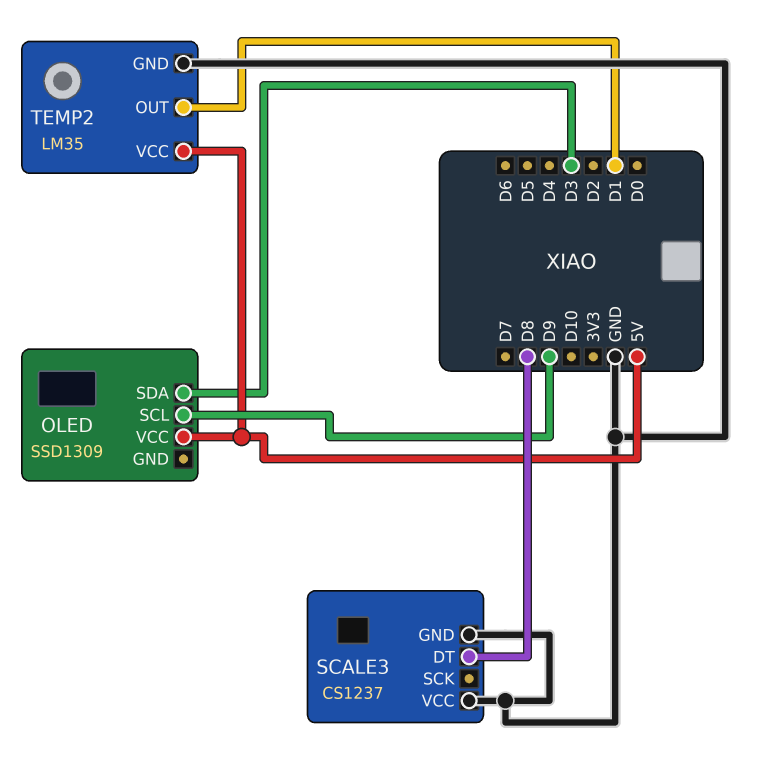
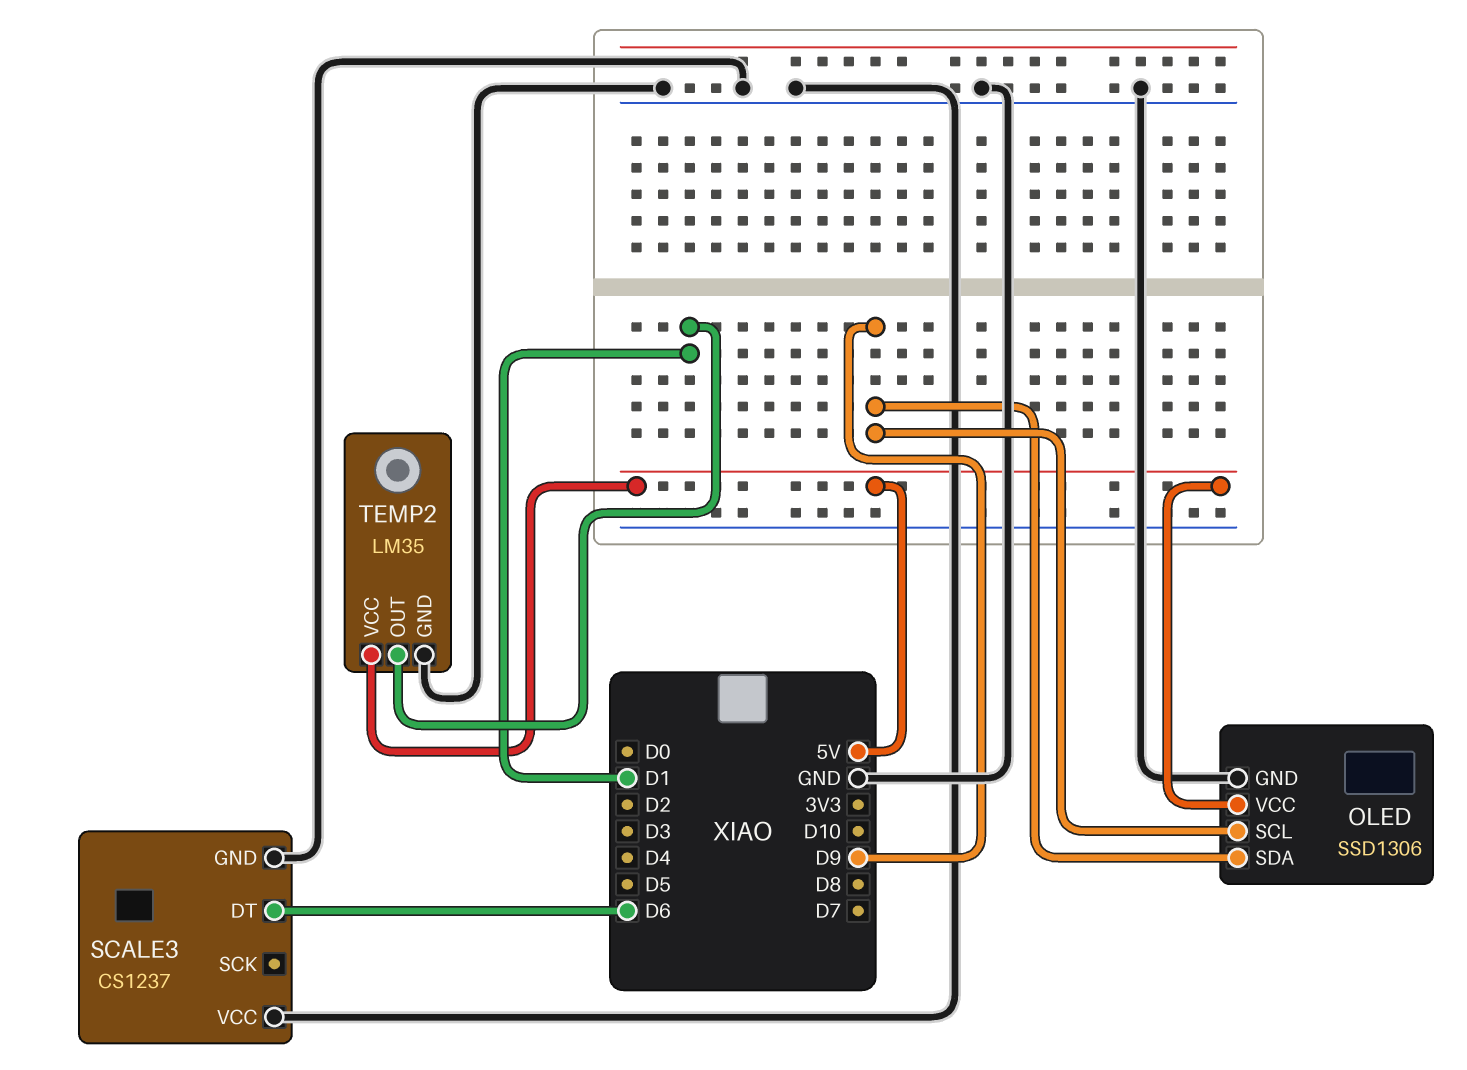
OLED: SSD1309 -> SSD1306
OLED pin GND: none -> GND
OLED pin SDA: D3 -> D9
SCALE3 pin DT: D8 -> D6

